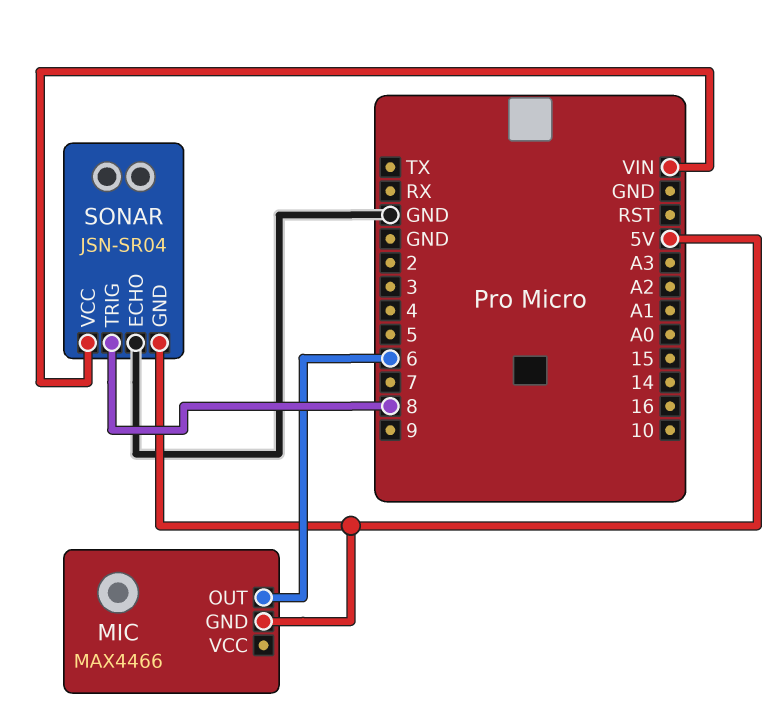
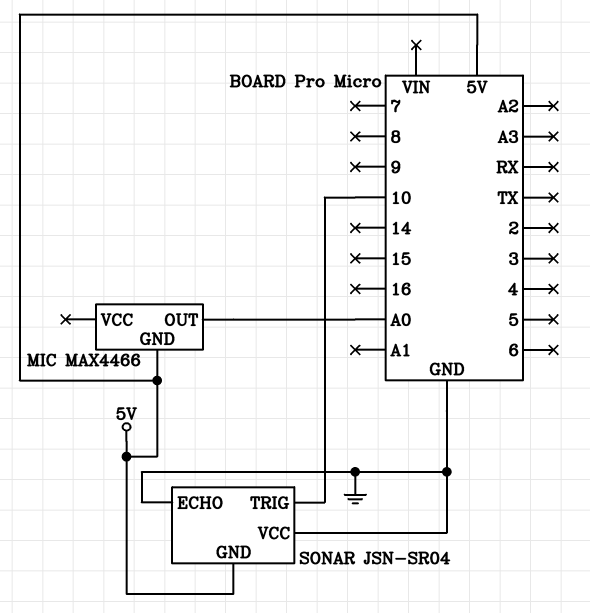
MIC pin OUT: 6 -> A0
SONAR pin TRIG: 8 -> 10
SONAR pin VCC: VIN -> GND

